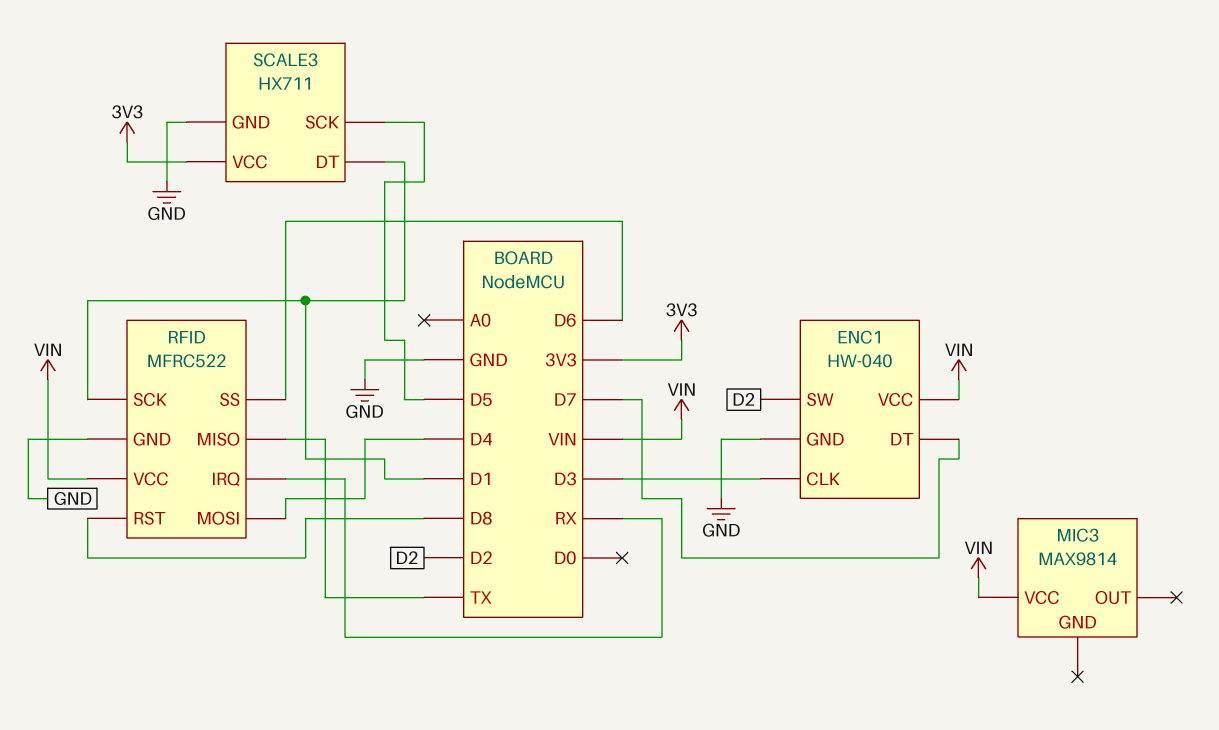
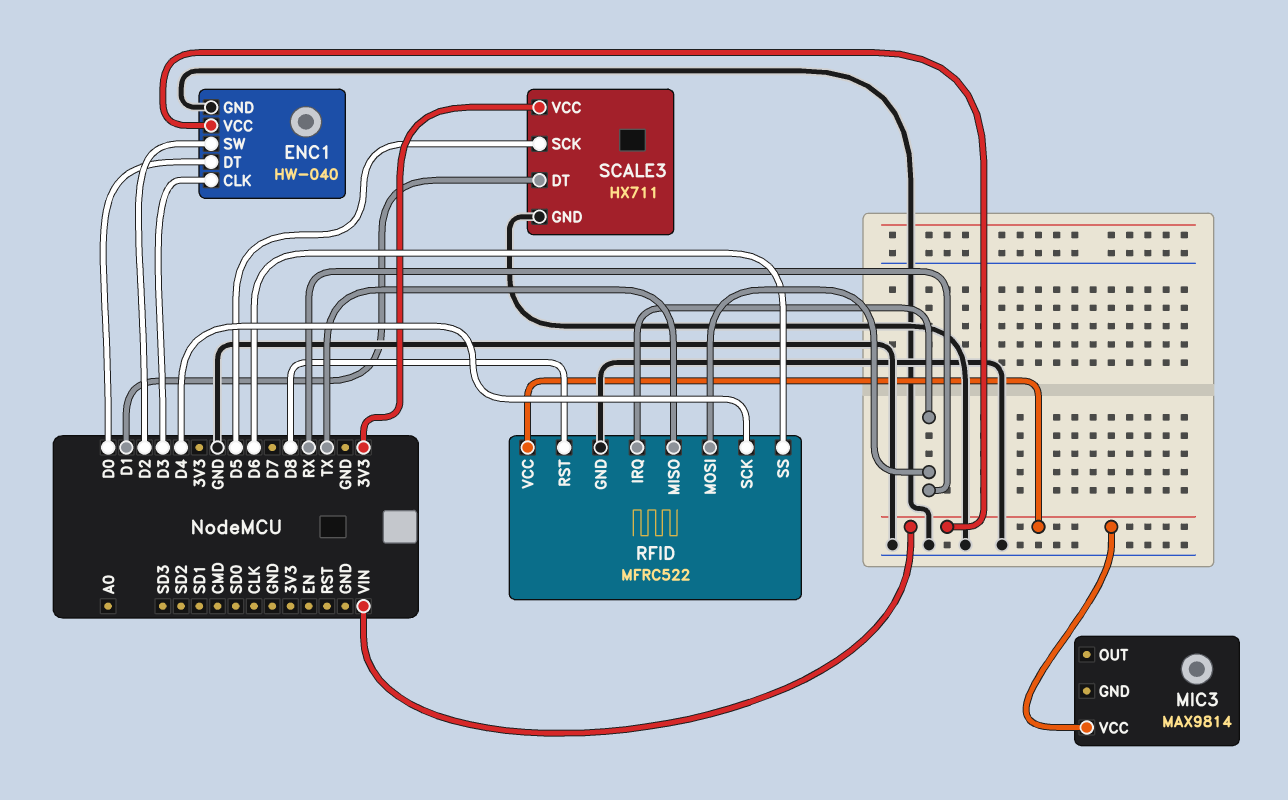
ENC1 pin DT: D7 -> D0
RFID pin MOSI: D4 -> RX
RFID pin SCK: D1 -> D4

